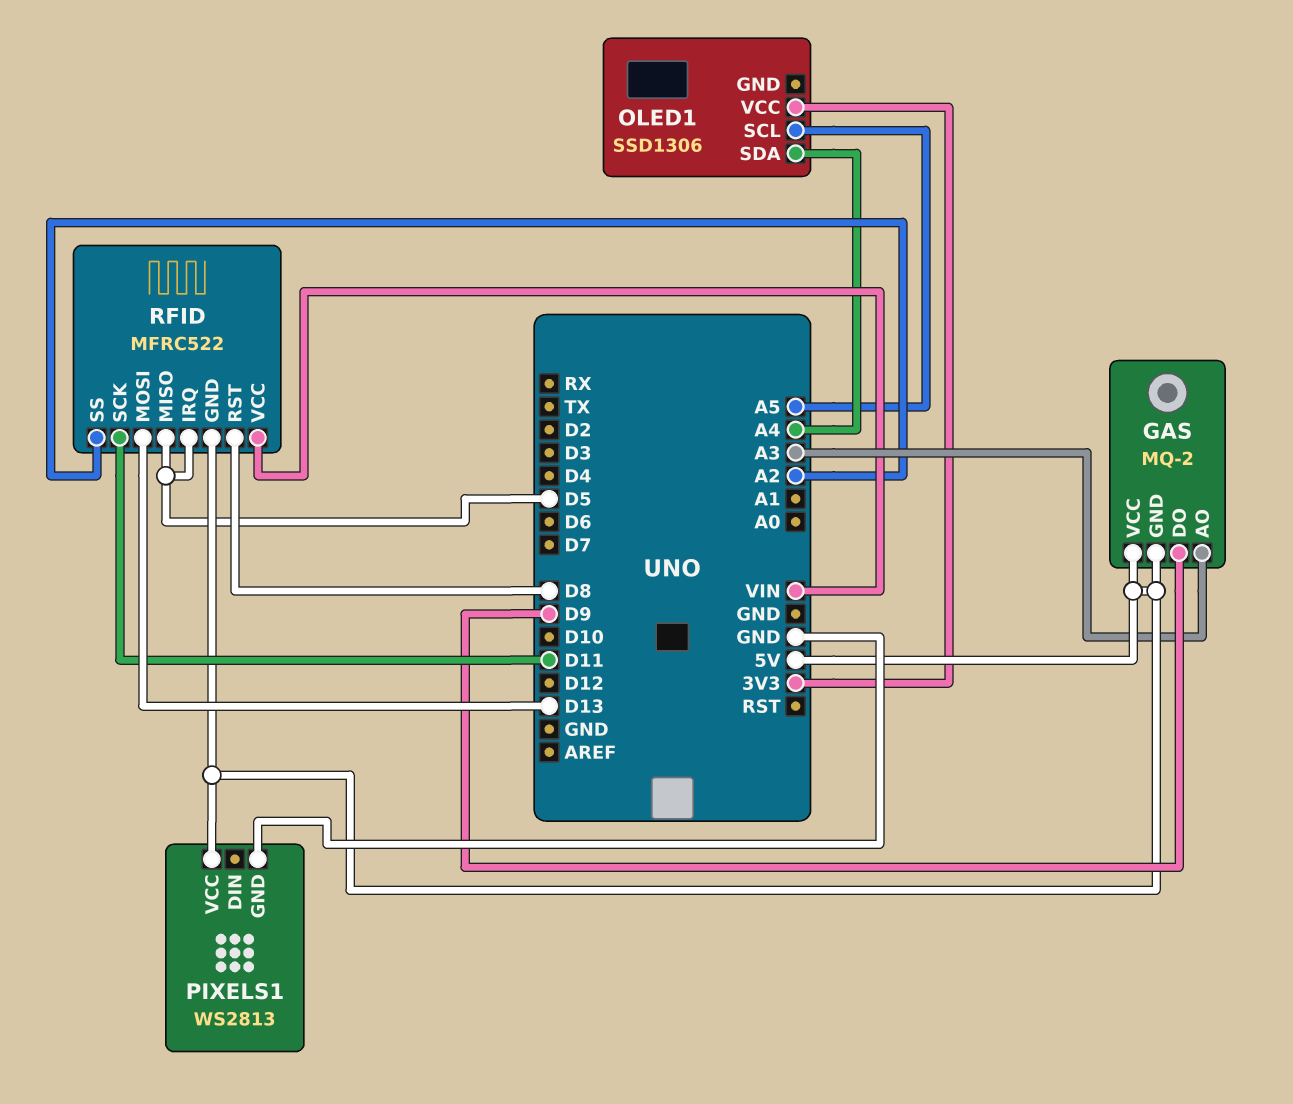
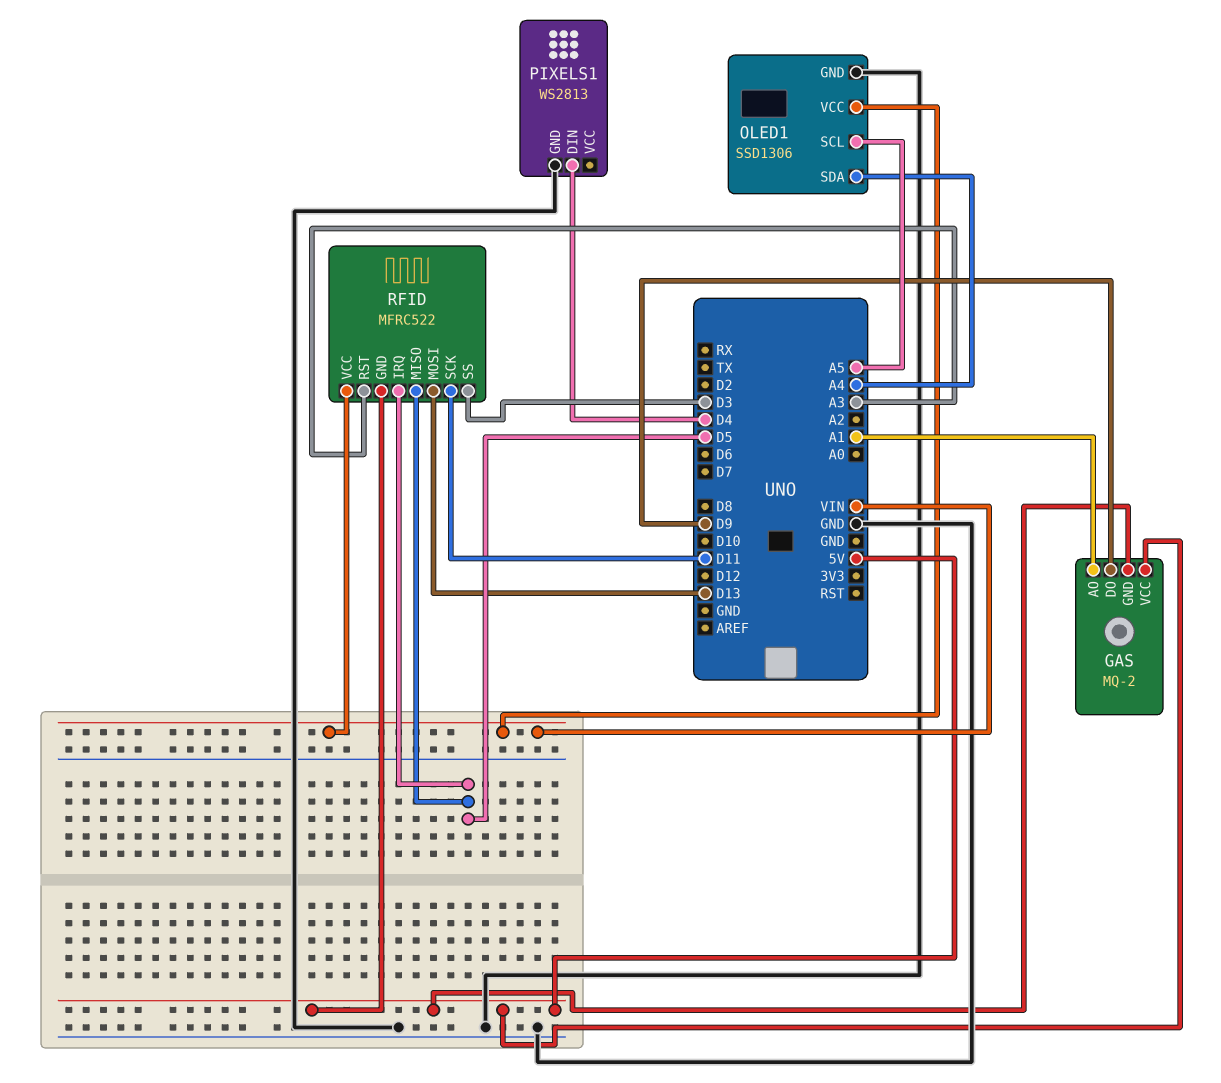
GAS pin AO: A3 -> A1
OLED1 pin GND: none -> GND
OLED1 pin VCC: 3V3 -> VIN
PIXELS1 pin DIN: none -> D4
PIXELS1 pin VCC: 5V -> none
RFID pin RST: D8 -> A3
RFID pin SS: A2 -> D3

